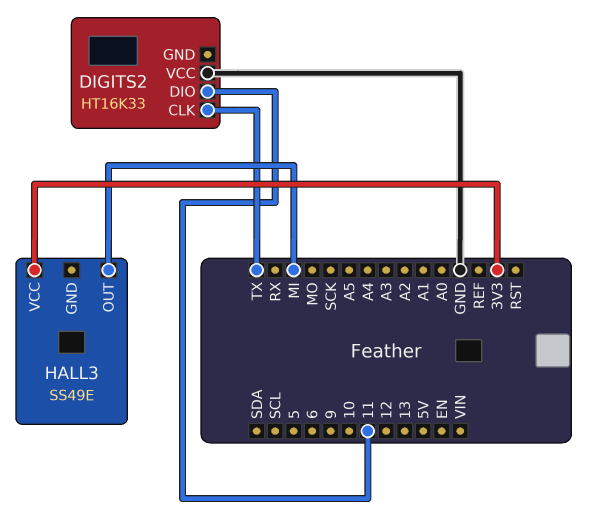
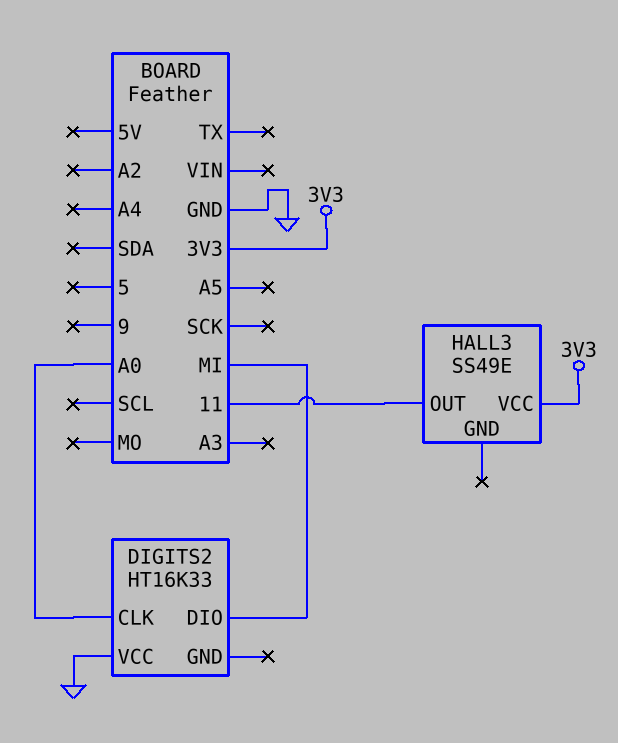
DIGITS2 pin CLK: TX -> A0
DIGITS2 pin DIO: 11 -> MI
HALL3 pin OUT: MI -> 11

